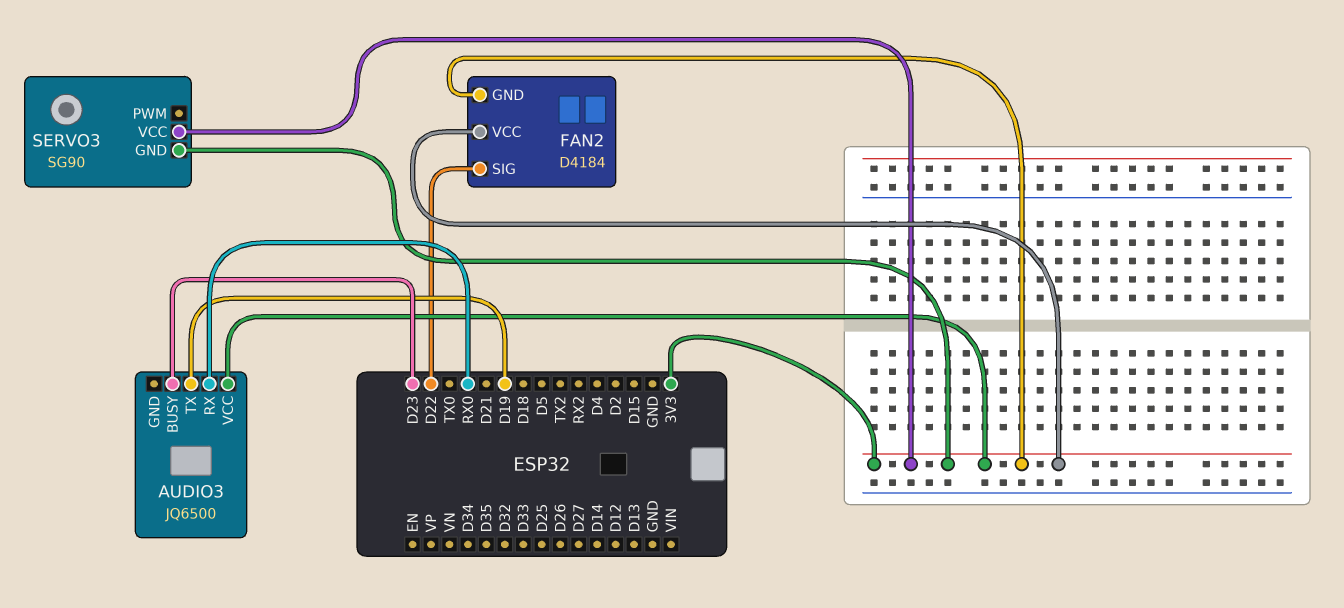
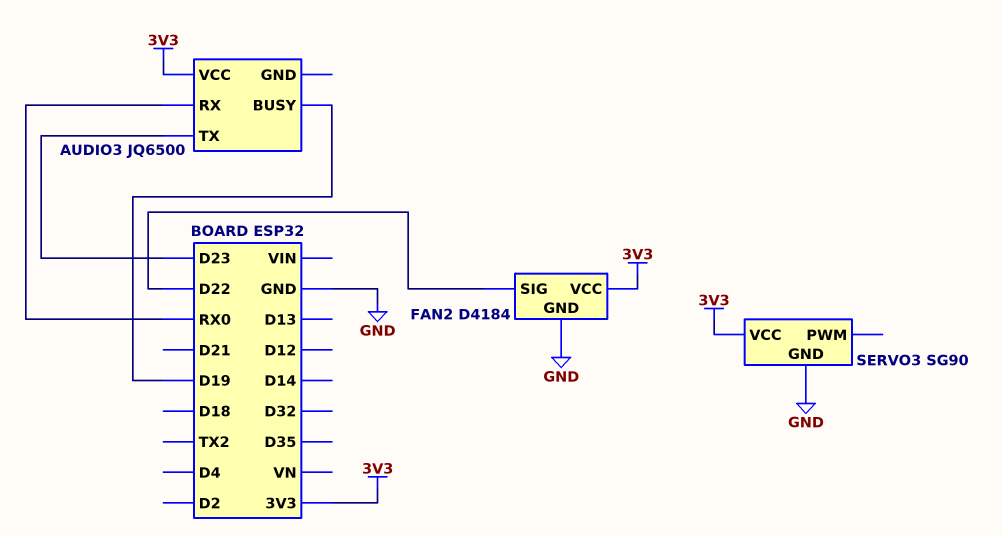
AUDIO3 pin BUSY: D23 -> D19
AUDIO3 pin TX: D19 -> D23
FAN2 pin GND: 3V3 -> GND
SERVO3 pin GND: 3V3 -> GND

